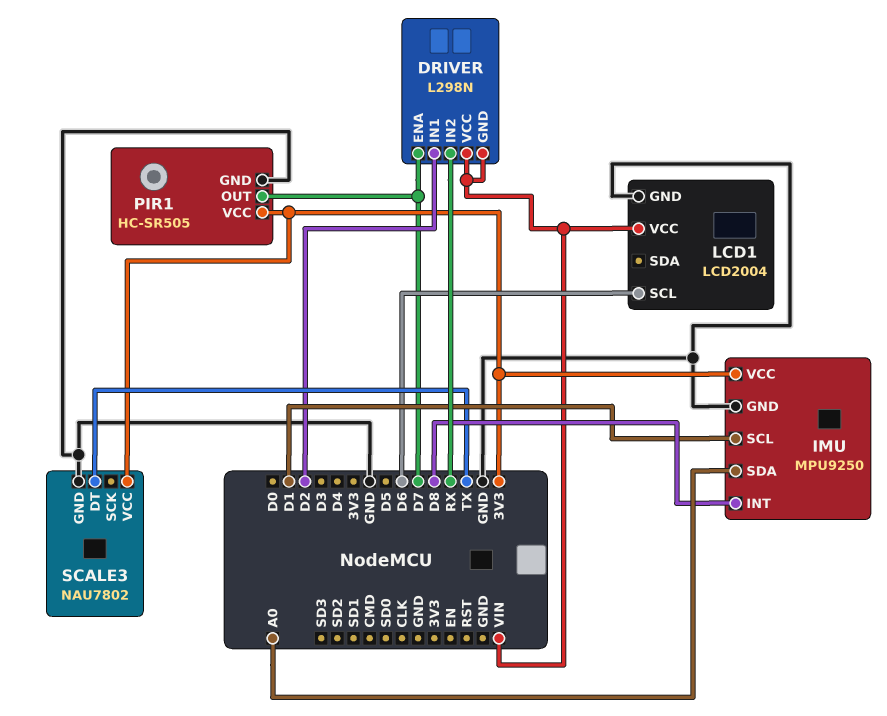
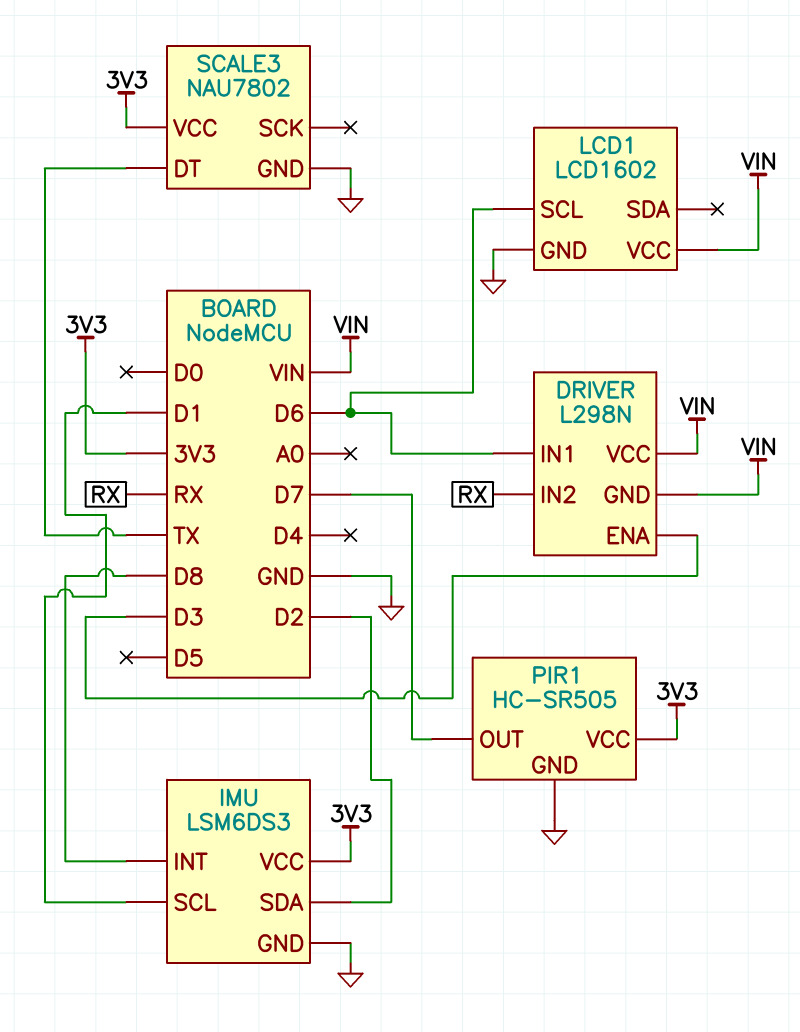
DRIVER pin ENA: D7 -> D3
DRIVER pin IN1: D2 -> D6
IMU: MPU9250 -> LSM6DS3
IMU pin SDA: A0 -> D2
LCD1: LCD2004 -> LCD1602

